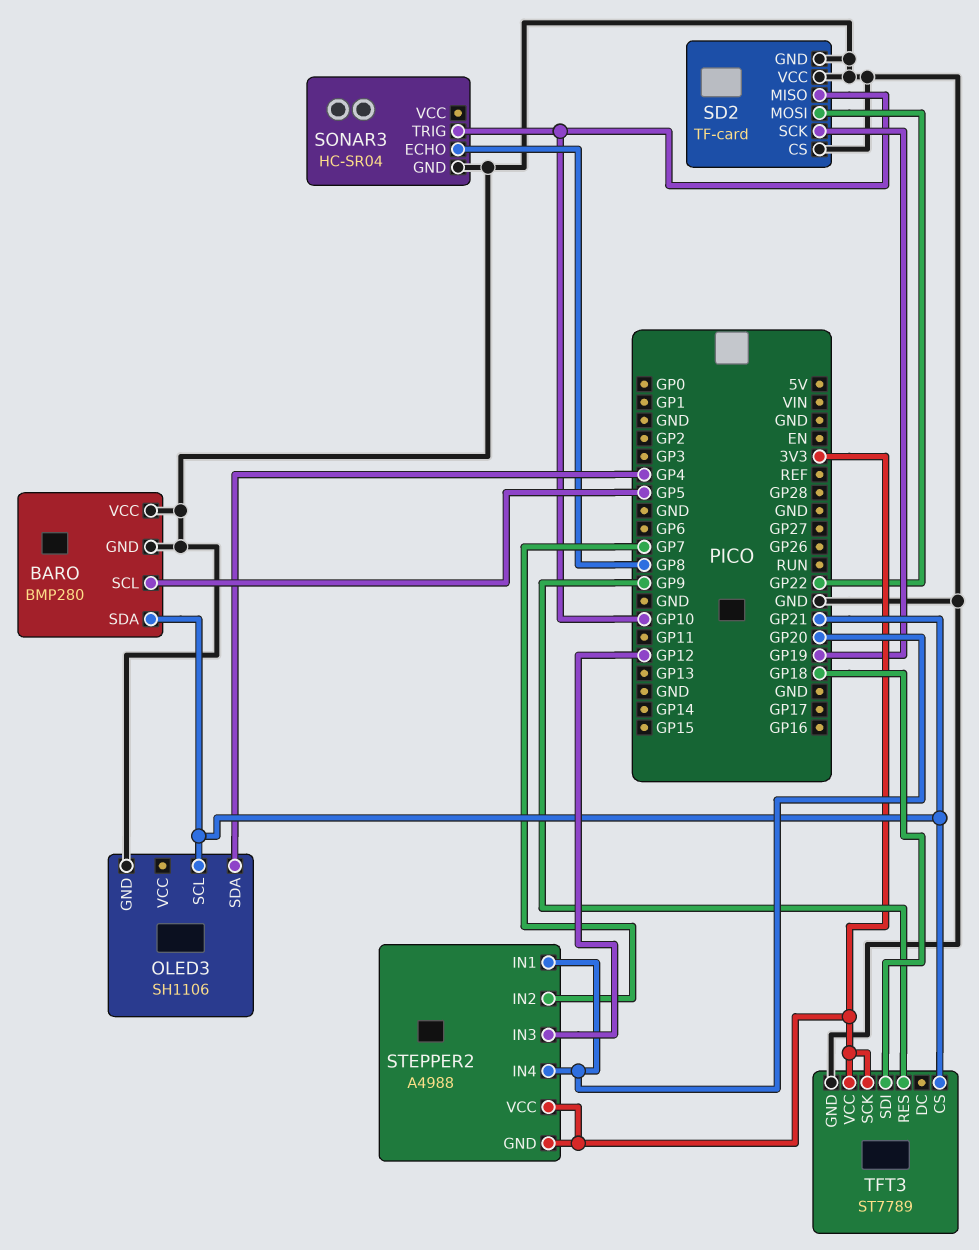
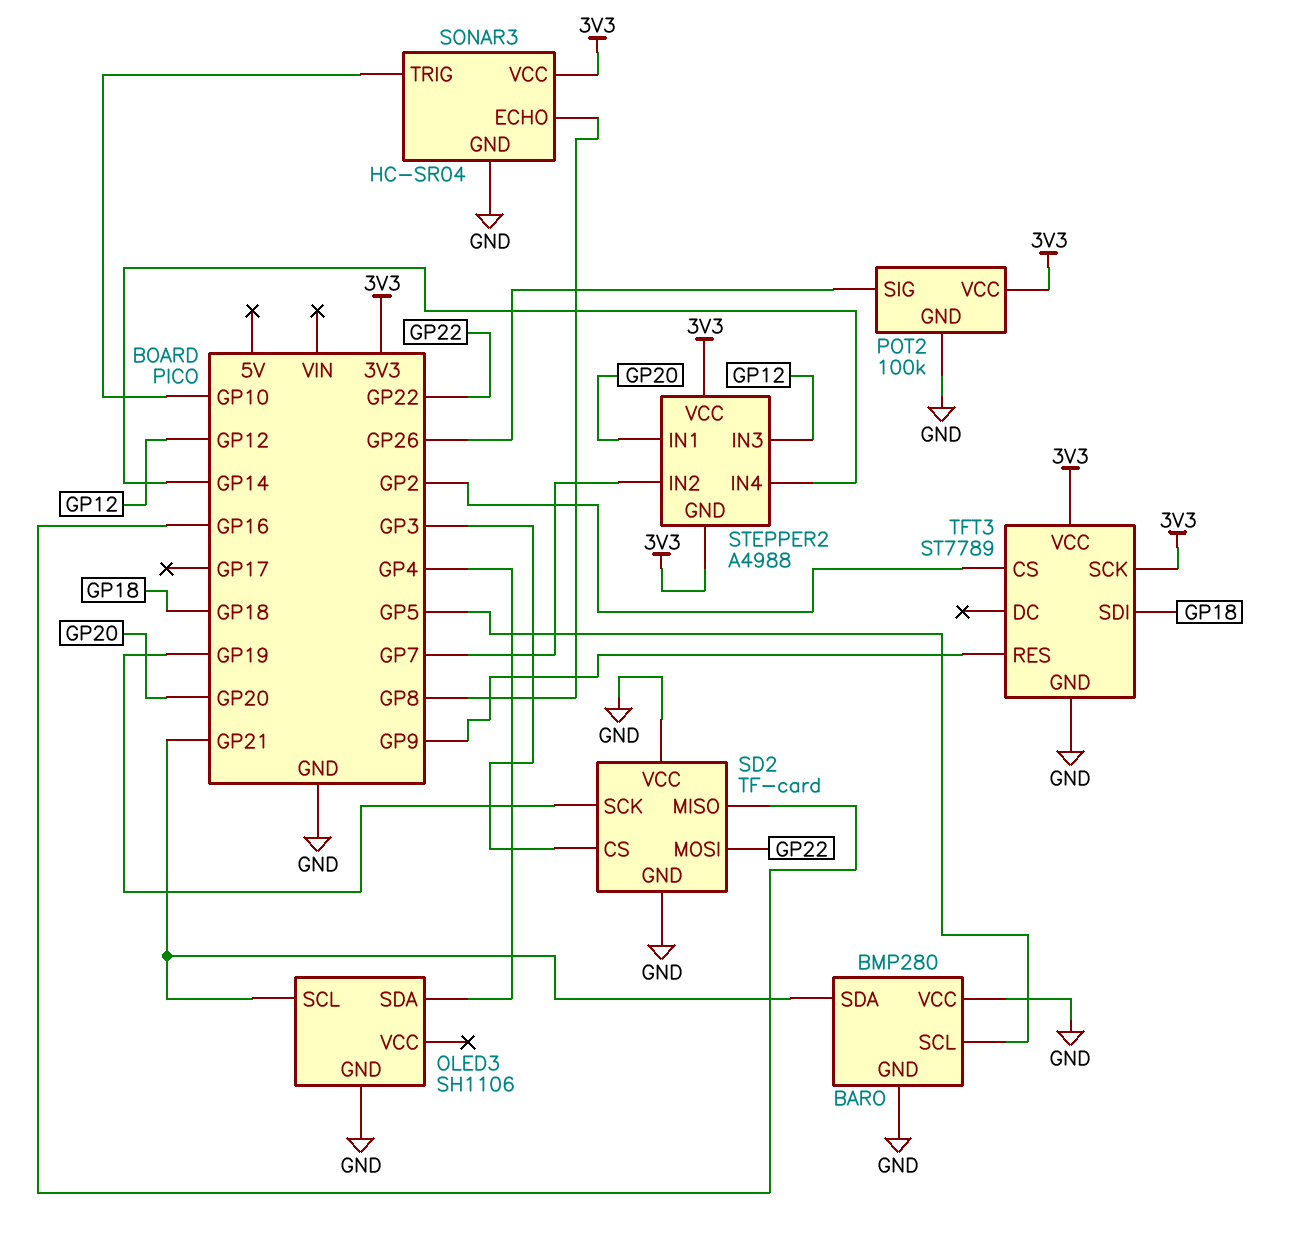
POT2: none -> 100k
POT2 pin GND: none -> GND
POT2 pin SIG: none -> GP26
POT2 pin VCC: none -> 3V3
SD2 pin CS: GND -> GP3
SD2 pin MISO: GP10 -> GP16
SONAR3 pin VCC: none -> 3V3
STEPPER2 pin IN4: GP20 -> GP14
TFT3 pin CS: GP21 -> GP2

